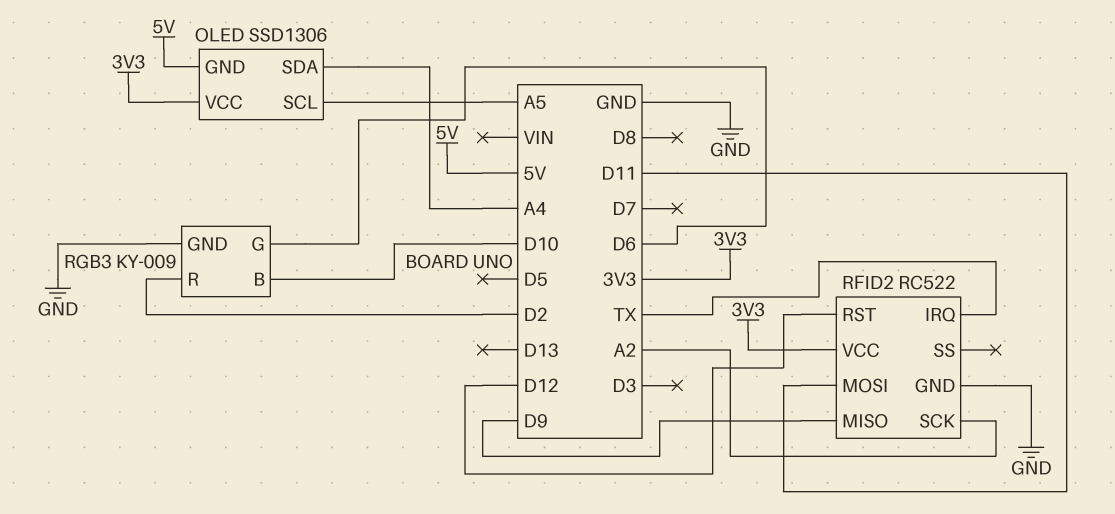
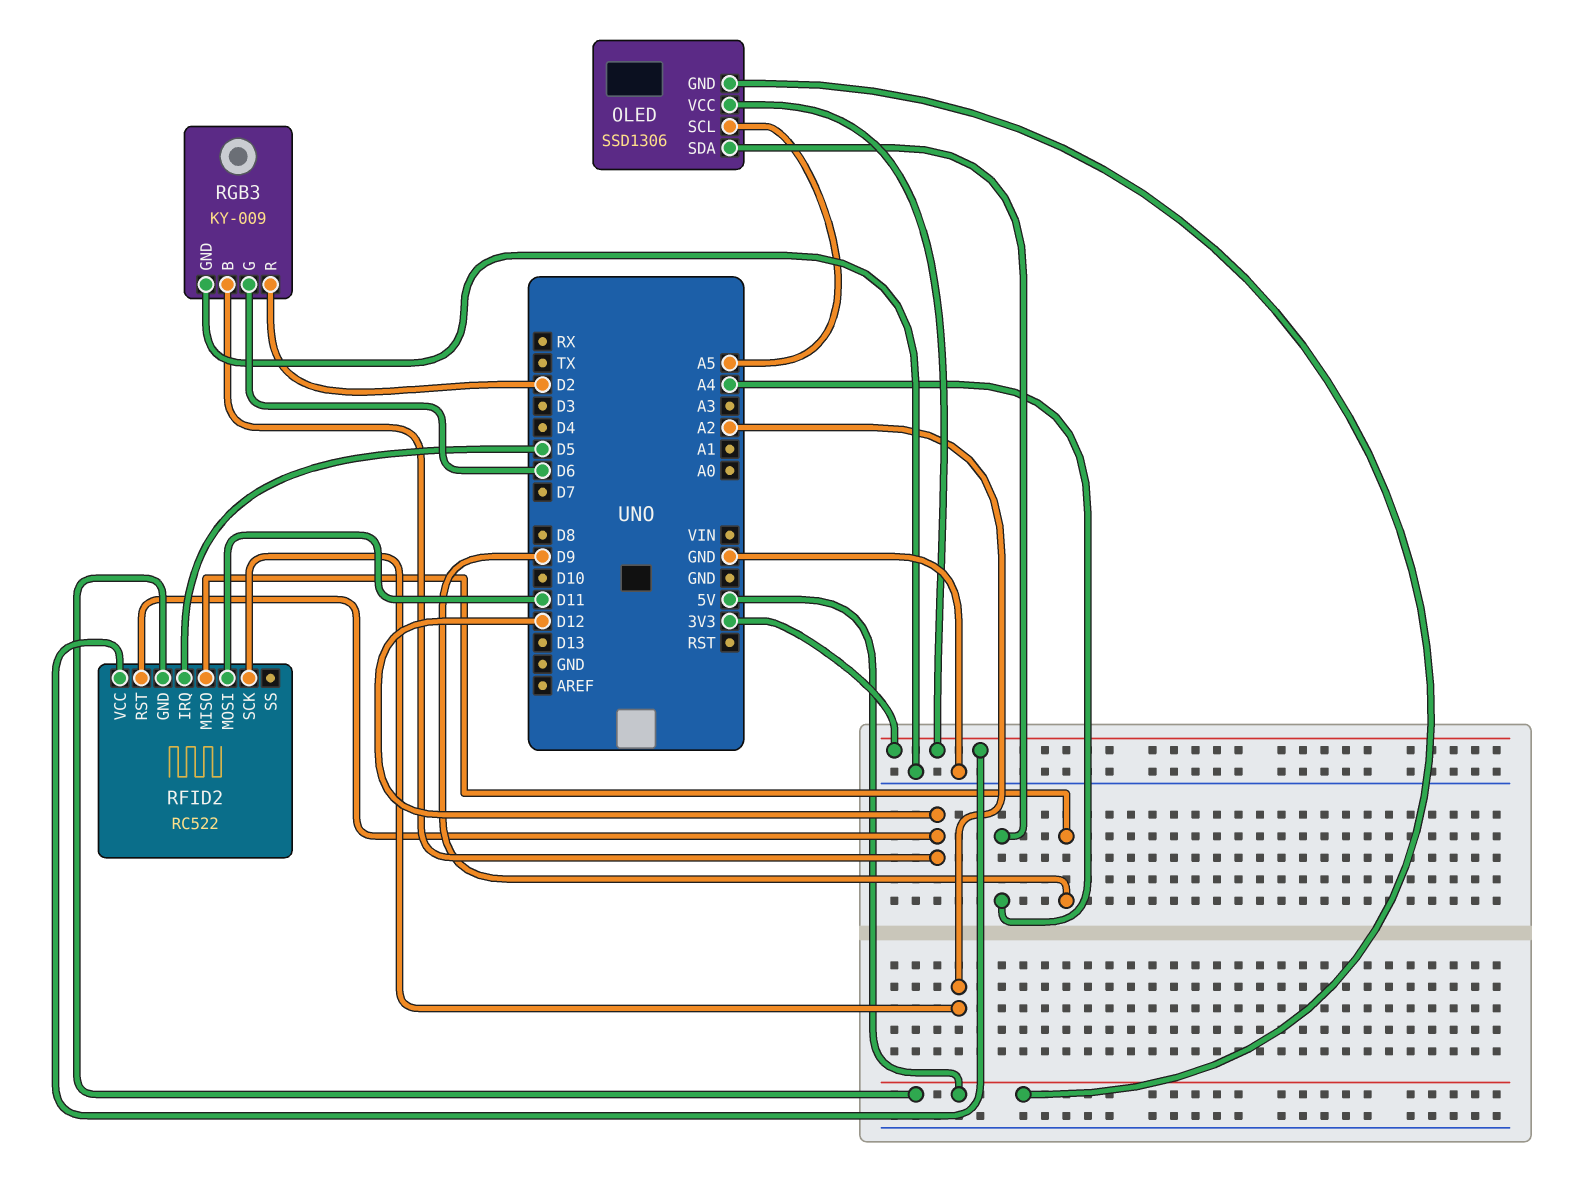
RFID2 pin GND: GND -> 5V
RFID2 pin IRQ: TX -> D5
RGB3 pin B: D10 -> D12

